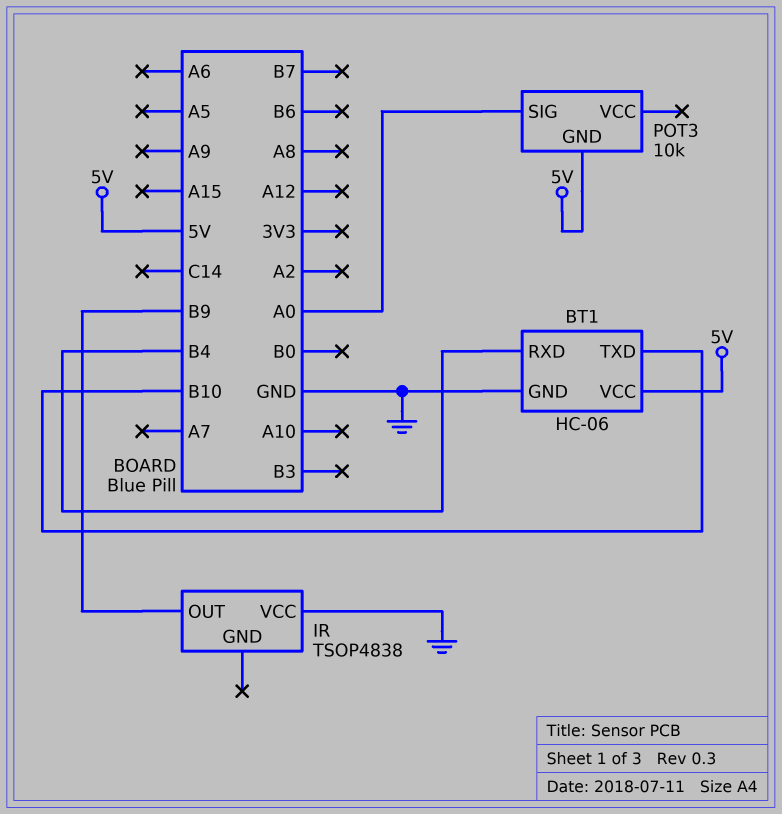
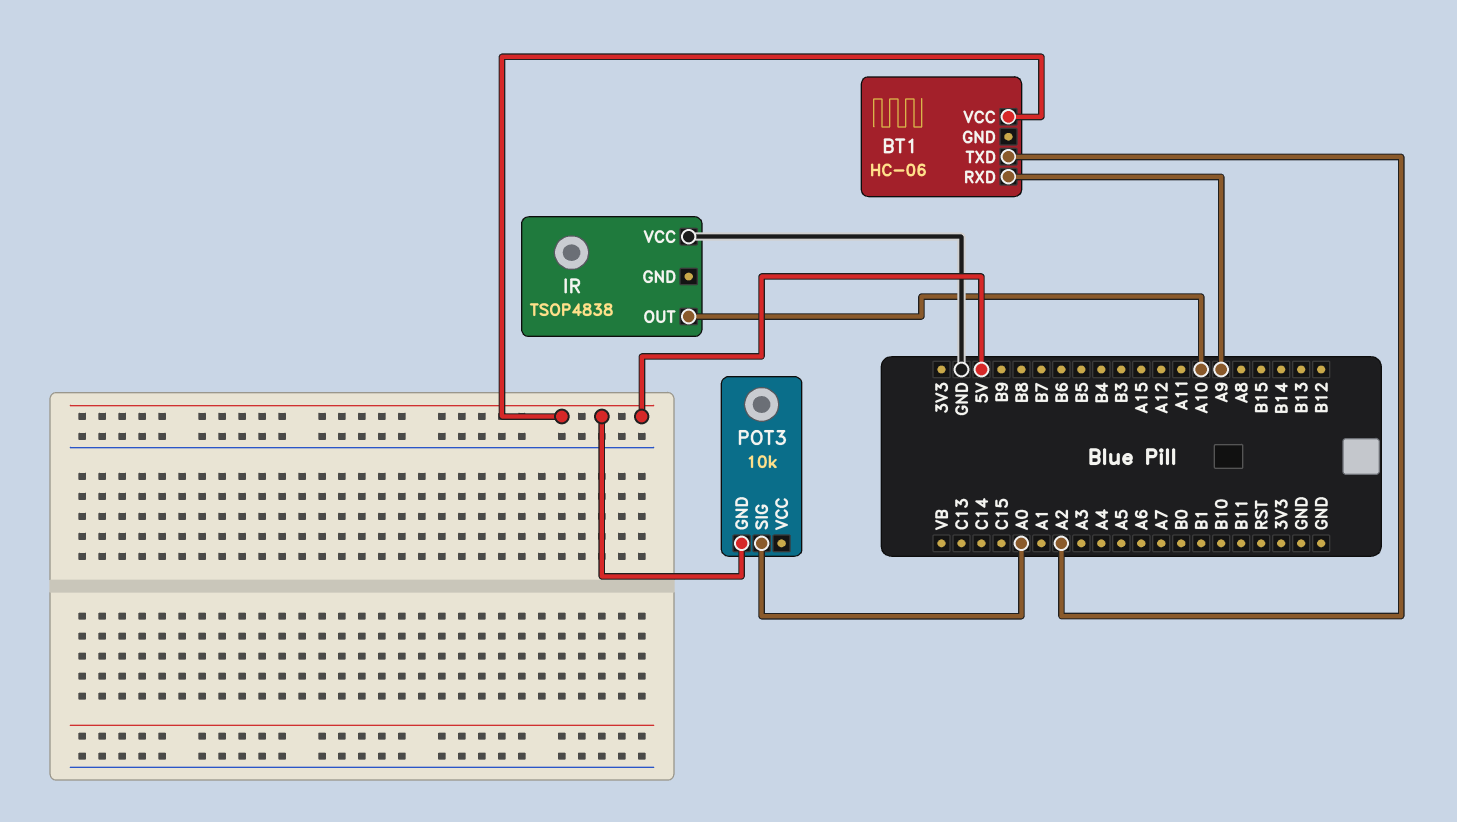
BT1 pin GND: GND -> none
BT1 pin RXD: B4 -> A9
BT1 pin TXD: B10 -> A2
IR pin OUT: B9 -> A10

